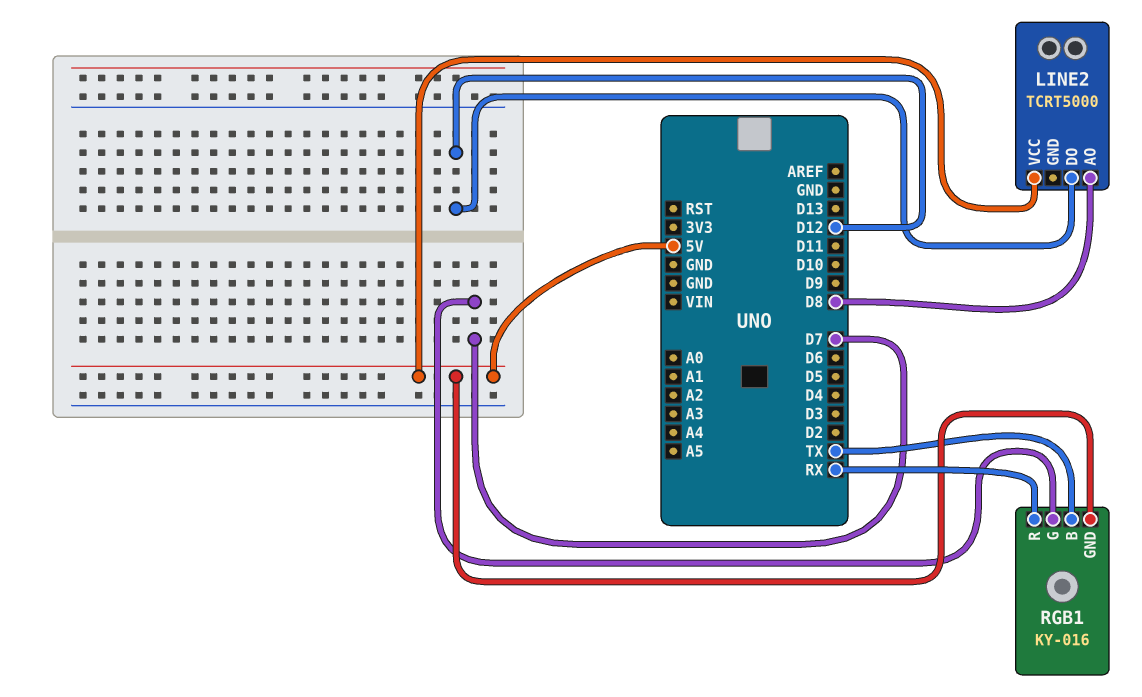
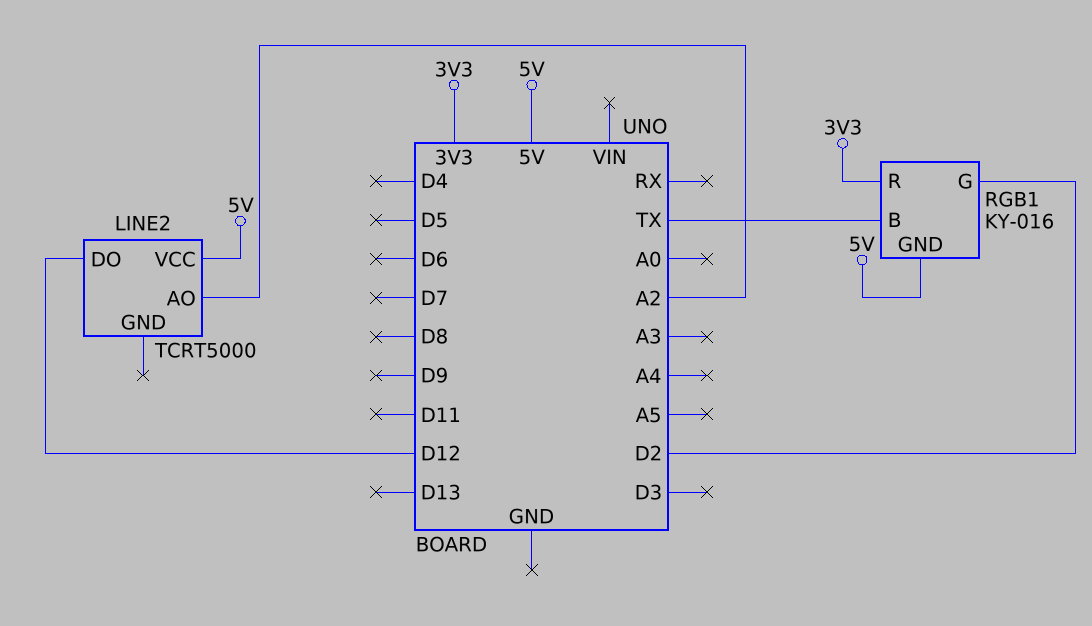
LINE2 pin AO: D8 -> A2
RGB1 pin G: D7 -> D2
RGB1 pin R: RX -> 3V3

